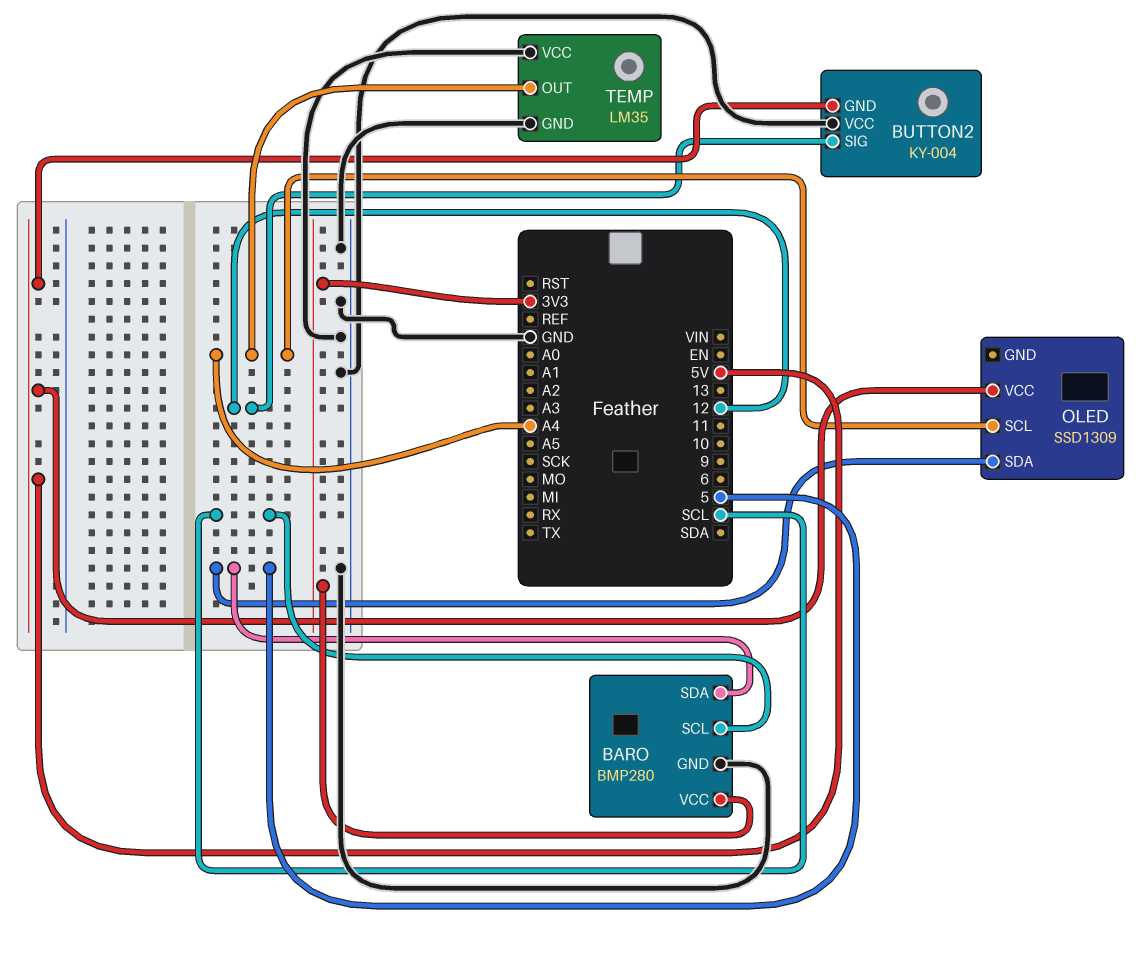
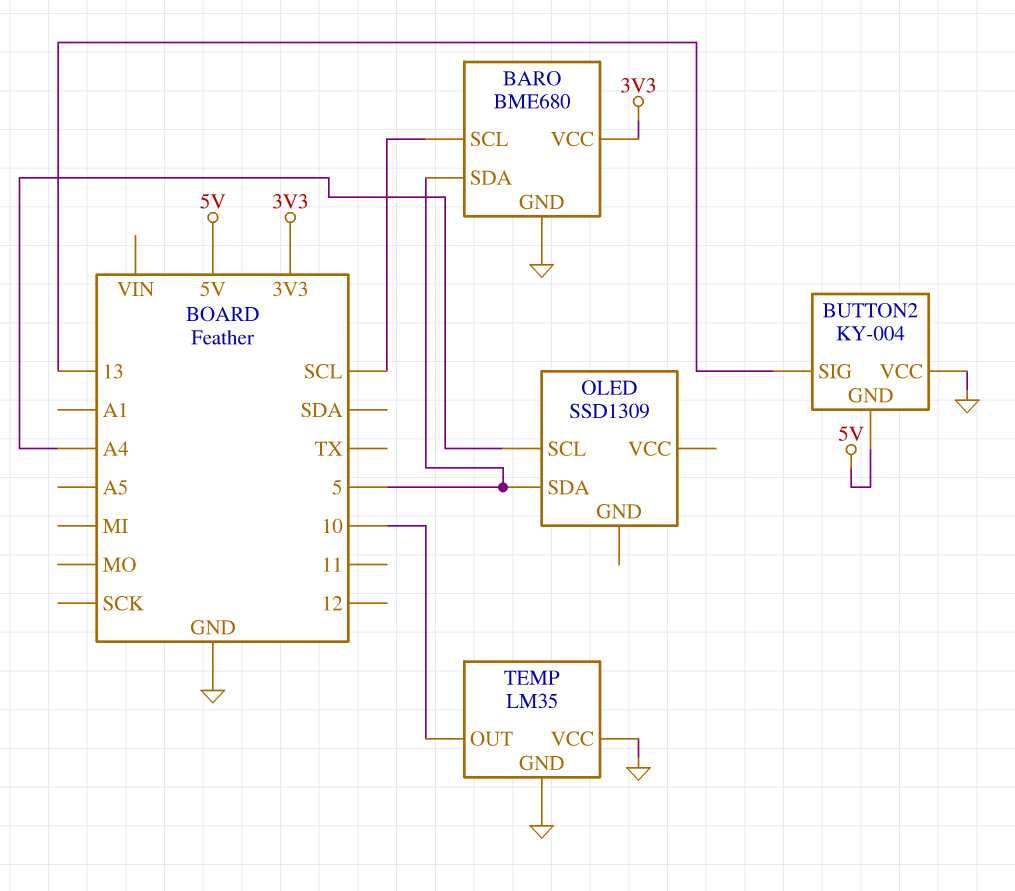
BARO: BMP280 -> BME680
BUTTON2 pin SIG: 12 -> 13
OLED pin VCC: 5V -> none
TEMP pin OUT: A4 -> 10

